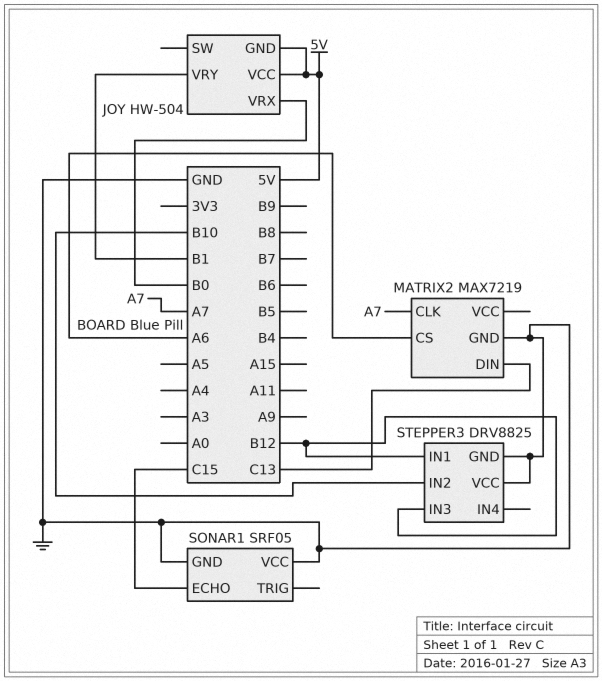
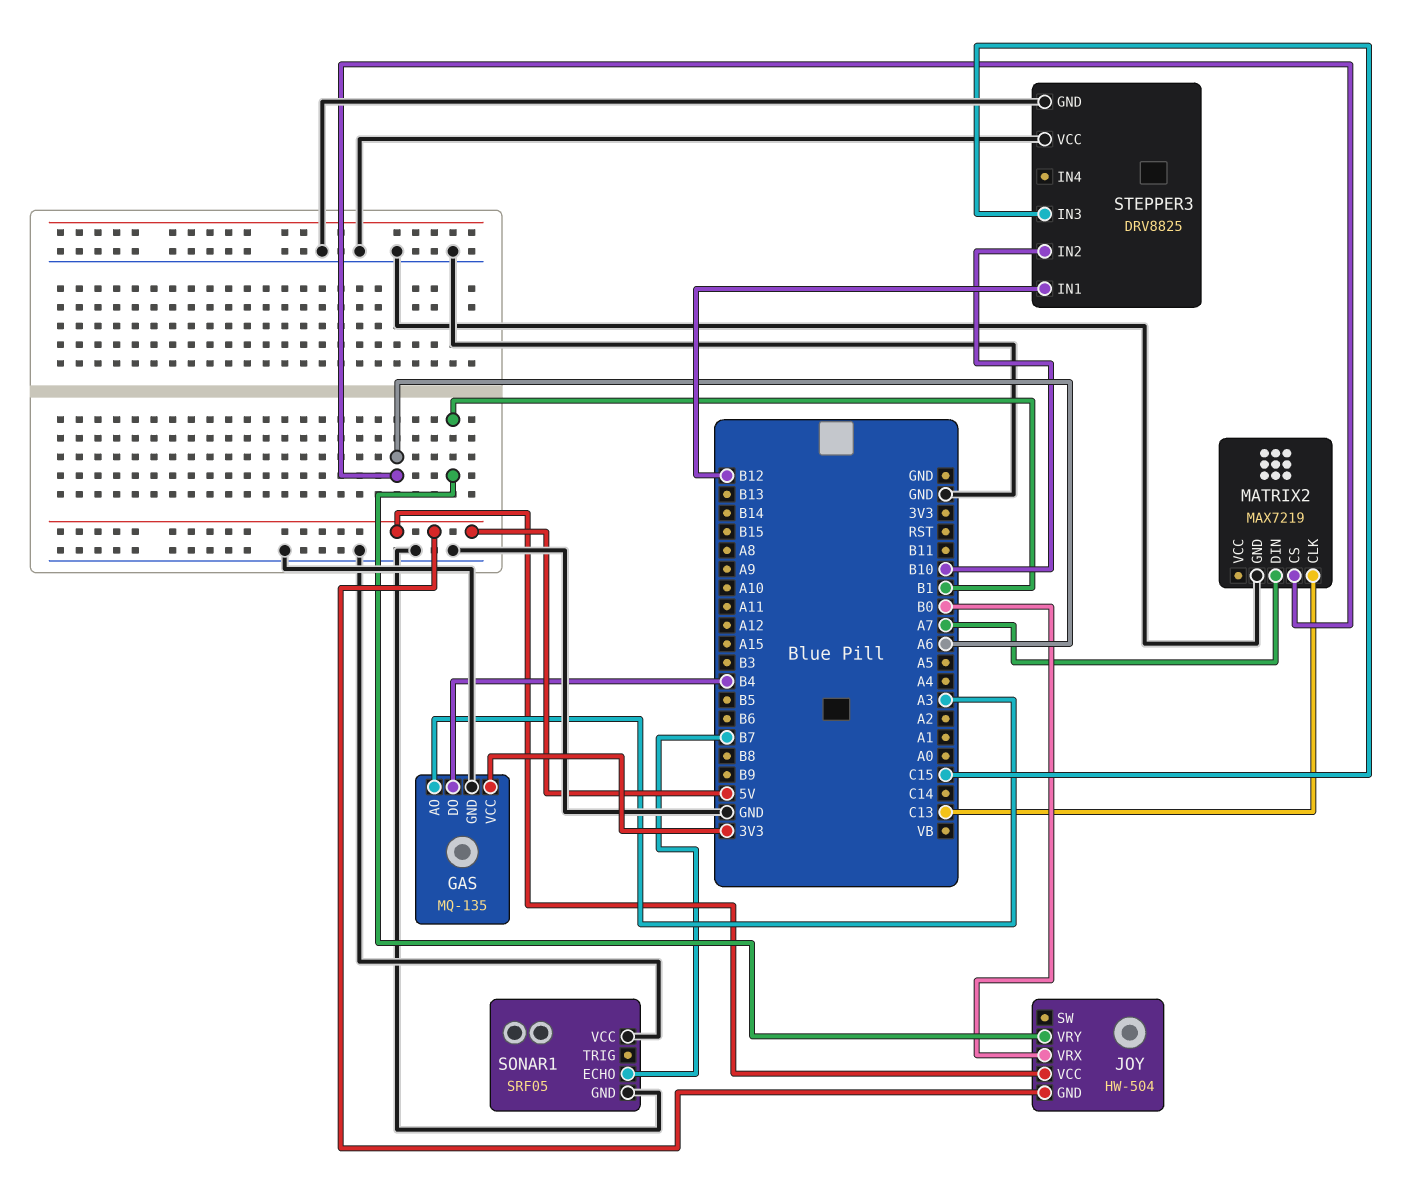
GAS: none -> MQ-135
GAS pin AO: none -> A3
GAS pin DO: none -> B4
GAS pin GND: none -> GND
GAS pin VCC: none -> 3V3
MATRIX2 pin CLK: A7 -> C13
MATRIX2 pin DIN: C13 -> A7
SONAR1 pin ECHO: C15 -> B7
STEPPER3 pin IN3: B12 -> C15

